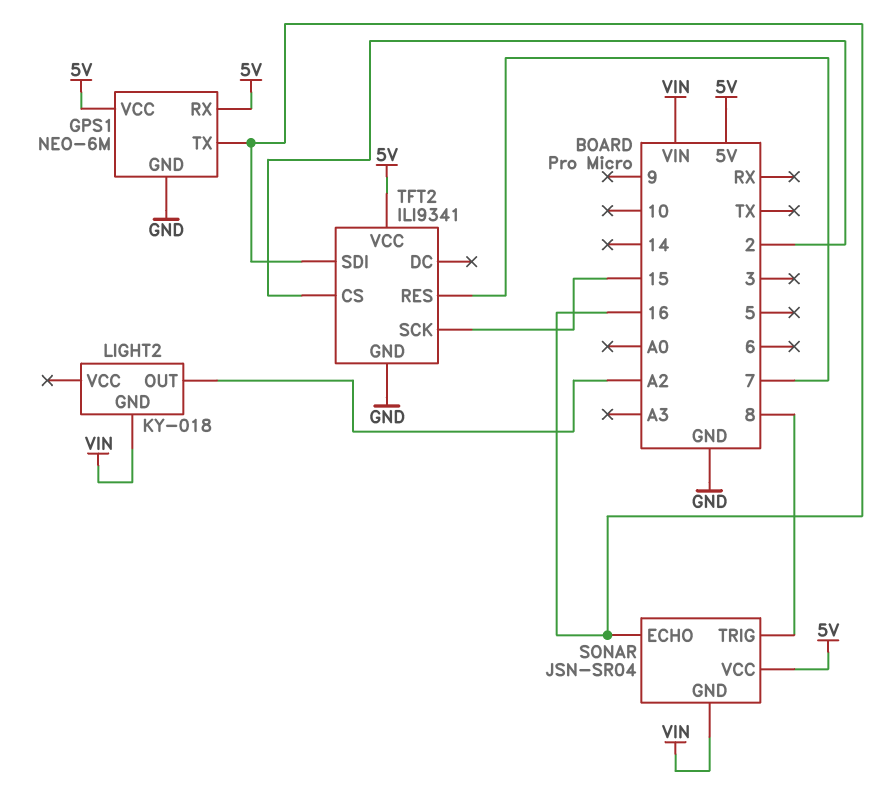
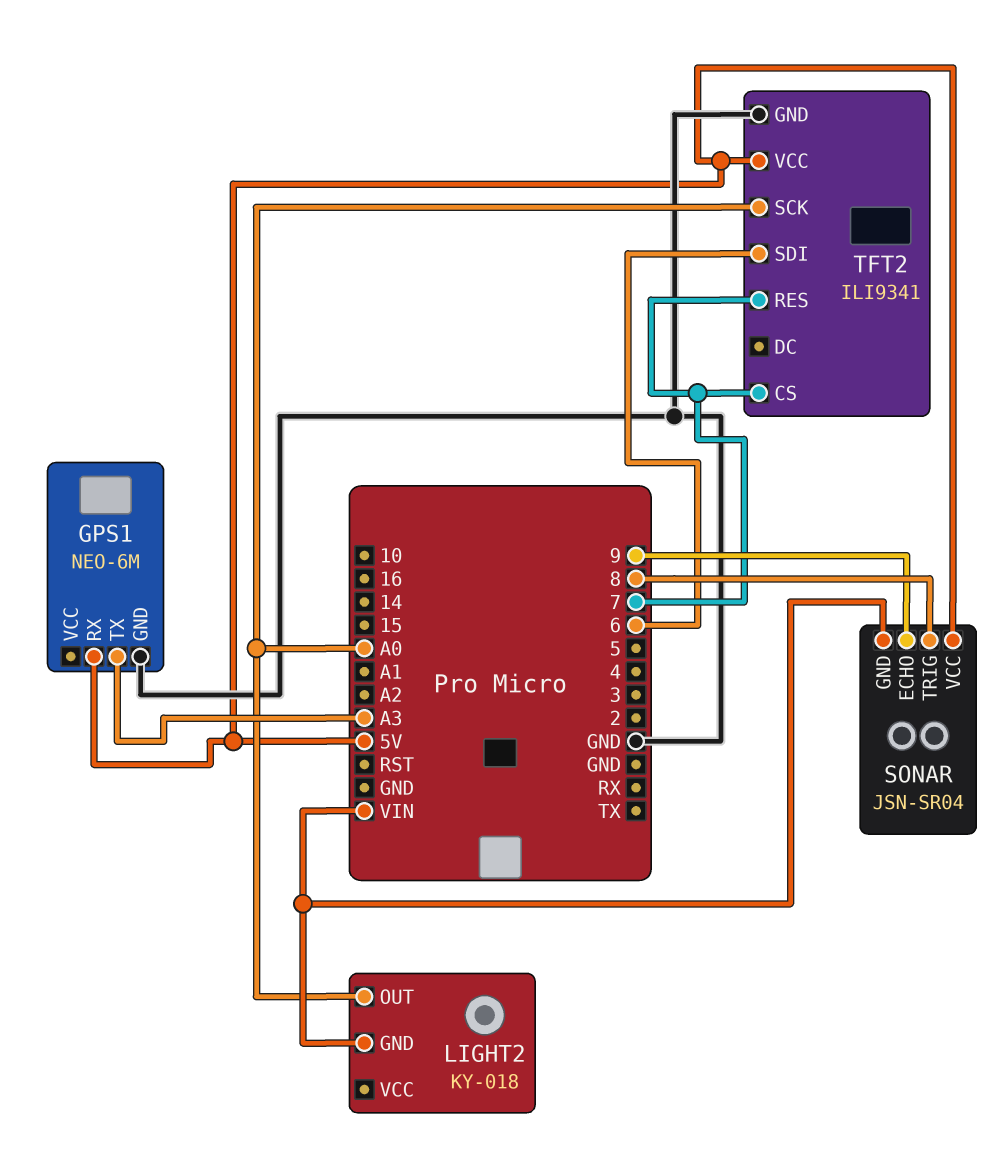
GPS1 pin TX: 16 -> A3
GPS1 pin VCC: 5V -> none
LIGHT2 pin OUT: A2 -> A0
SONAR pin ECHO: 16 -> 9
TFT2 pin CS: 2 -> 7
TFT2 pin SCK: 15 -> A0
TFT2 pin SDI: 16 -> 6

